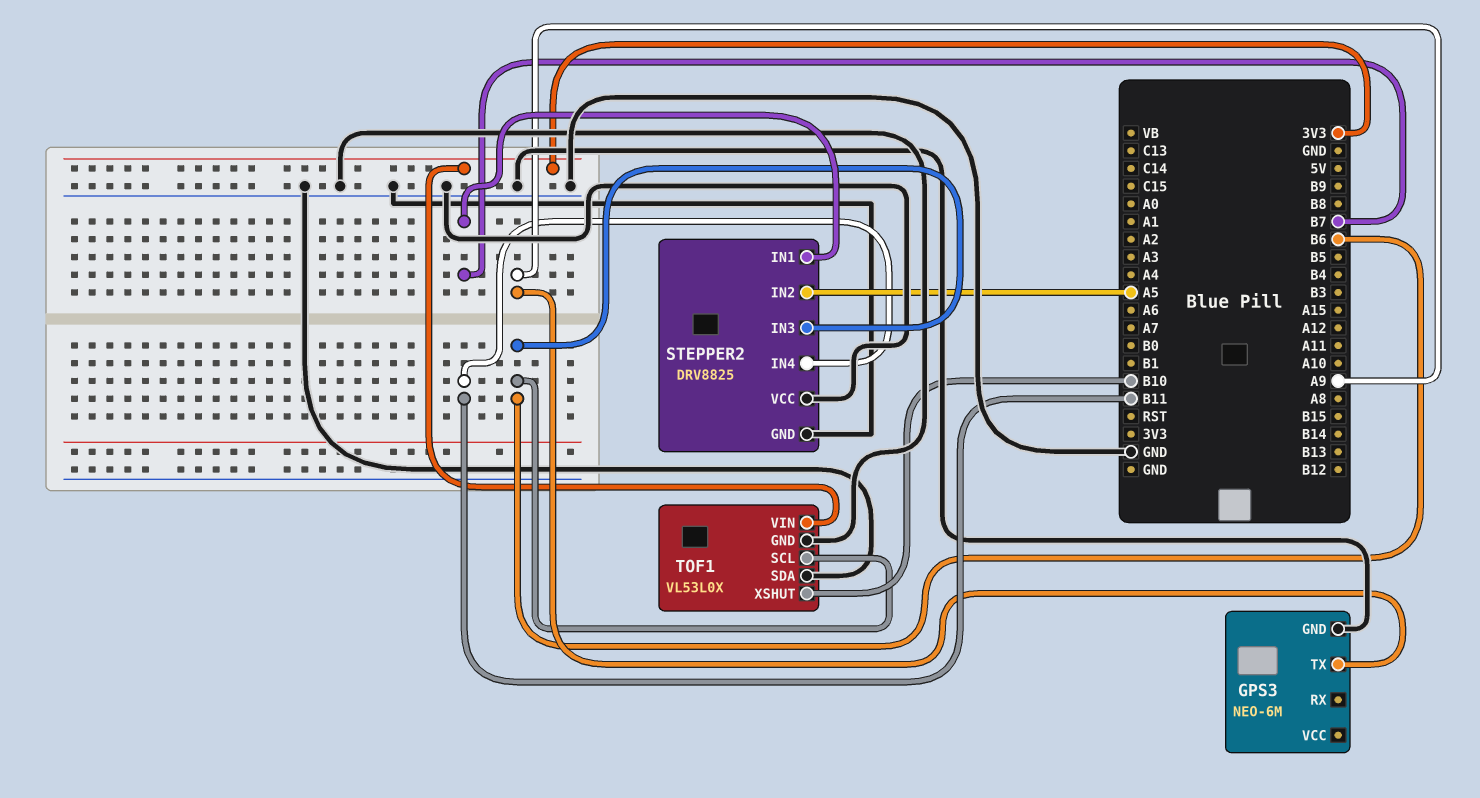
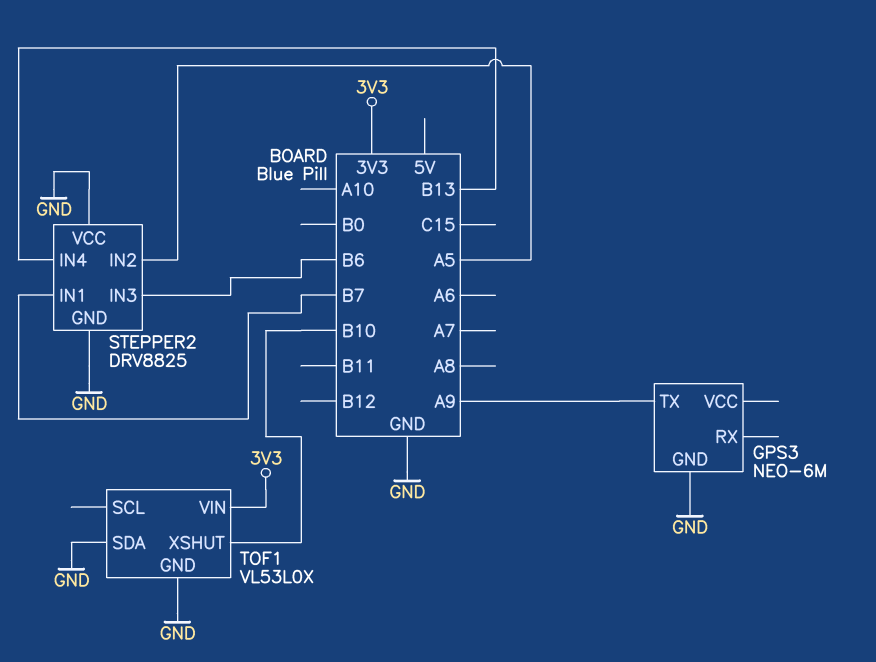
STEPPER2 pin IN4: B11 -> B13
TOF1 pin SCL: B6 -> none

